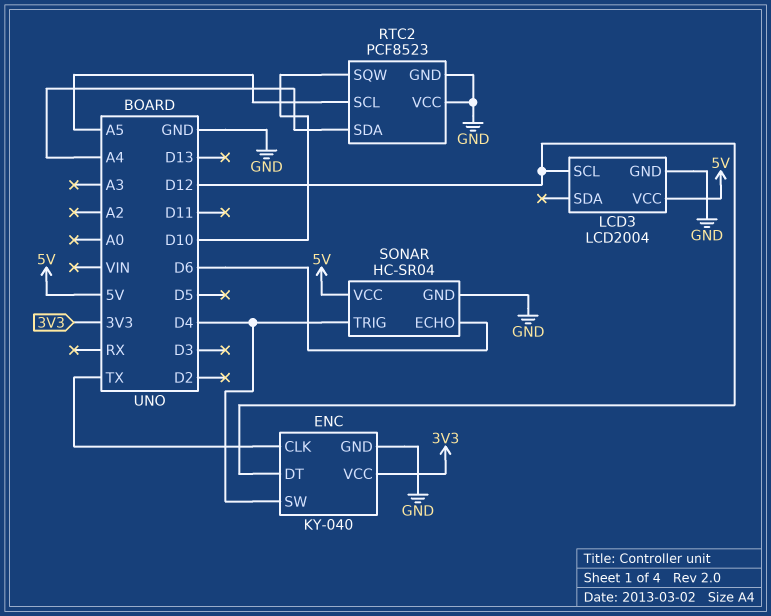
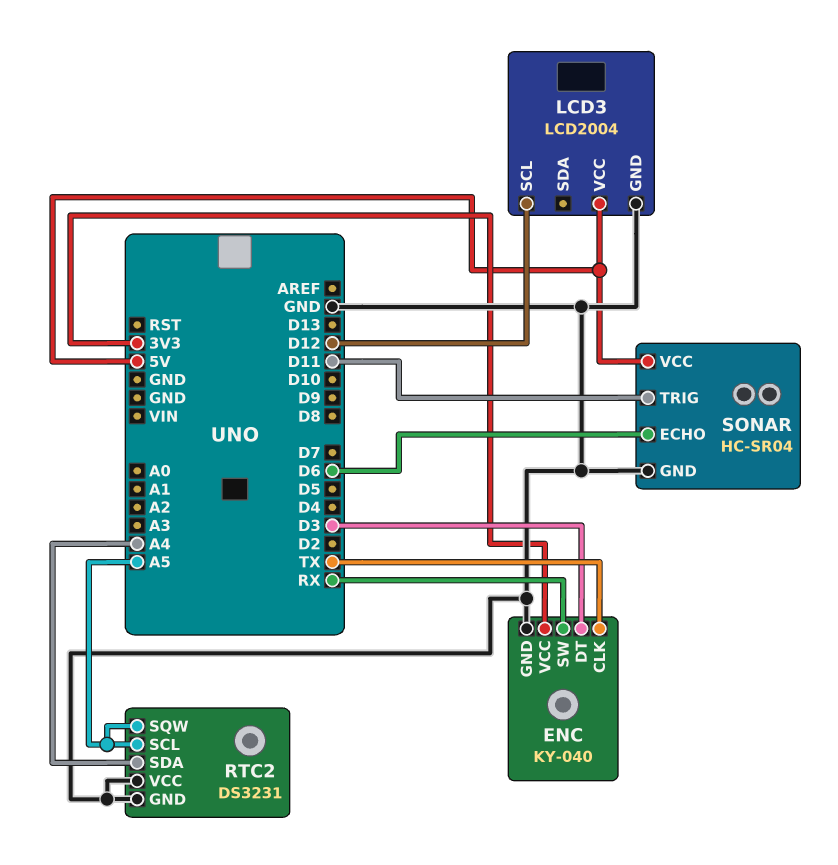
ENC pin DT: D12 -> D3
ENC pin SW: D4 -> RX
RTC2: PCF8523 -> DS3231
RTC2 pin SQW: D10 -> A5
SONAR pin TRIG: D4 -> D11

